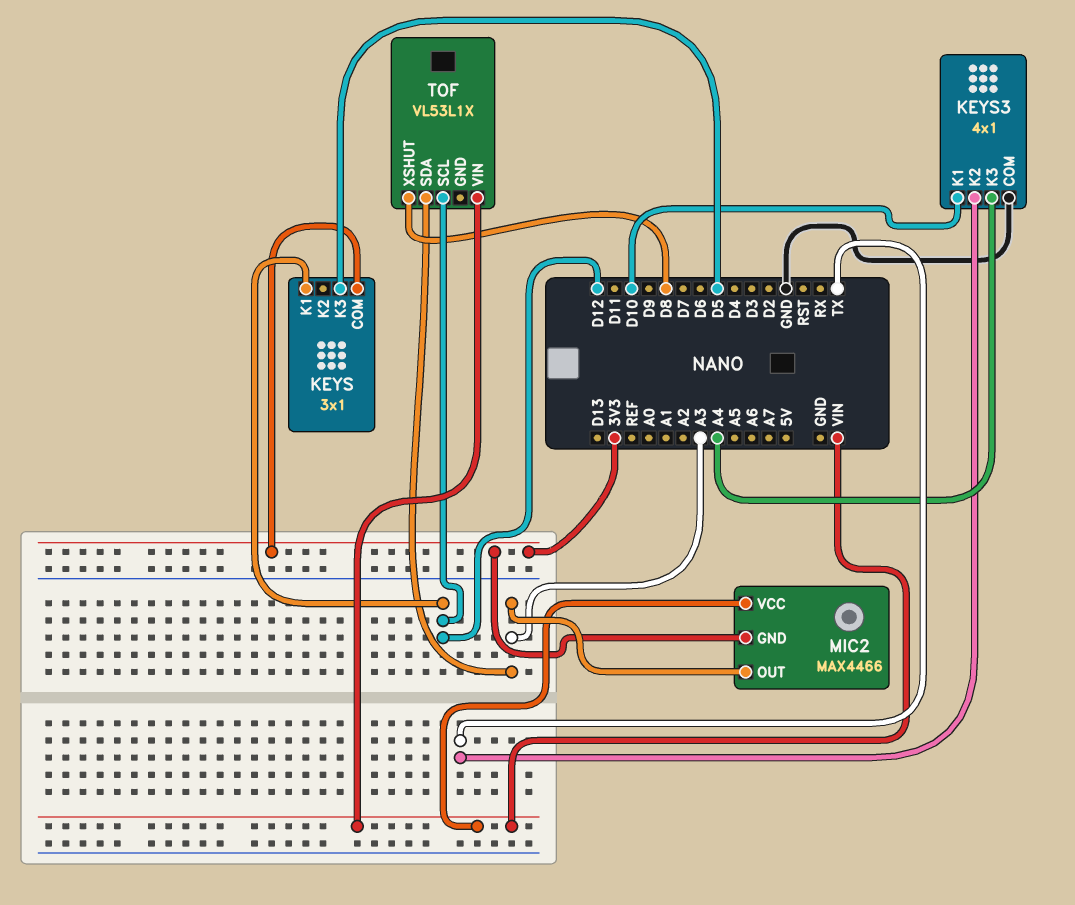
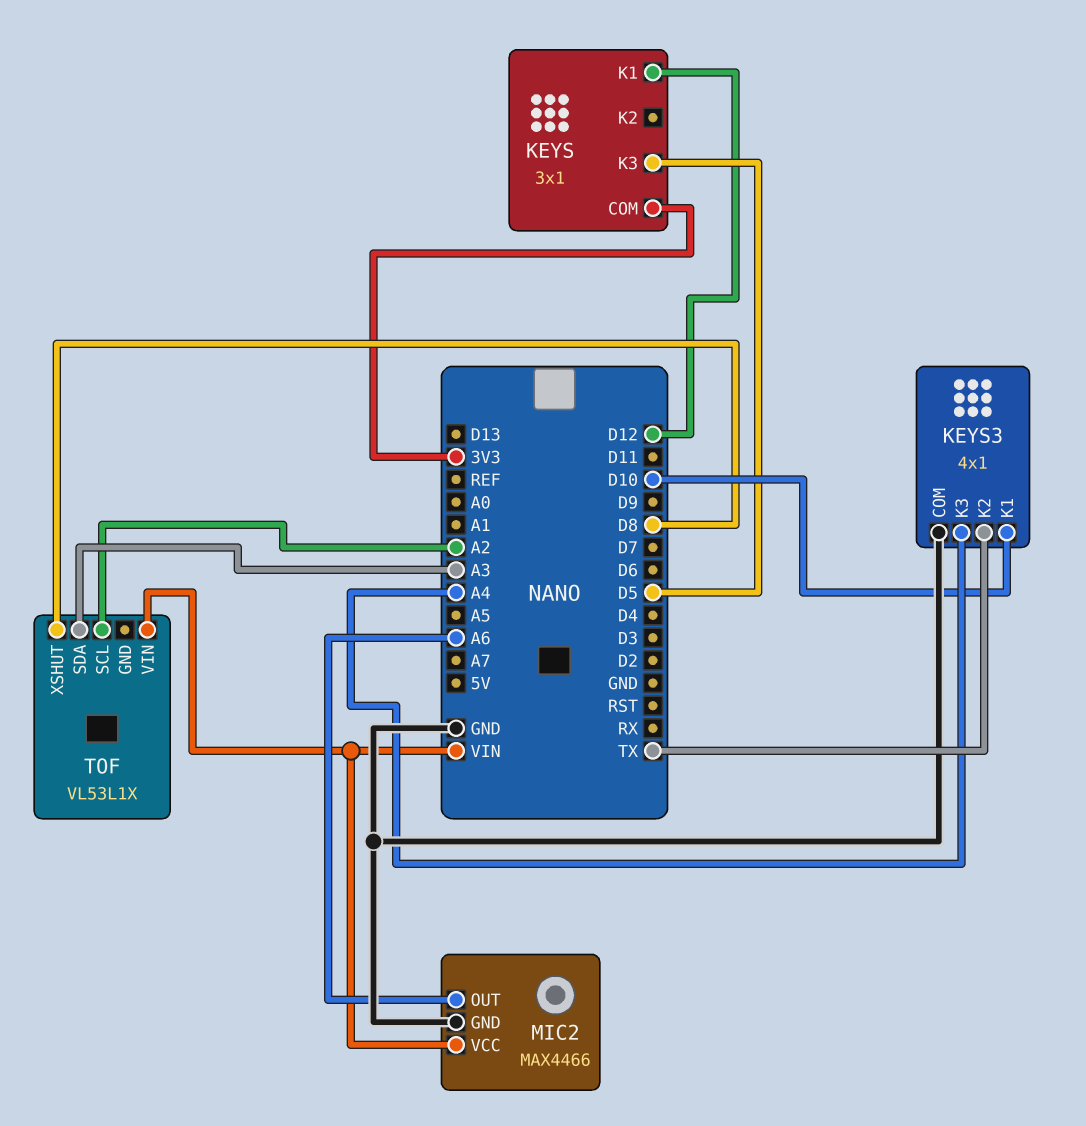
MIC2 pin GND: 3V3 -> GND
MIC2 pin OUT: A3 -> A6
TOF pin SCL: D12 -> A2

